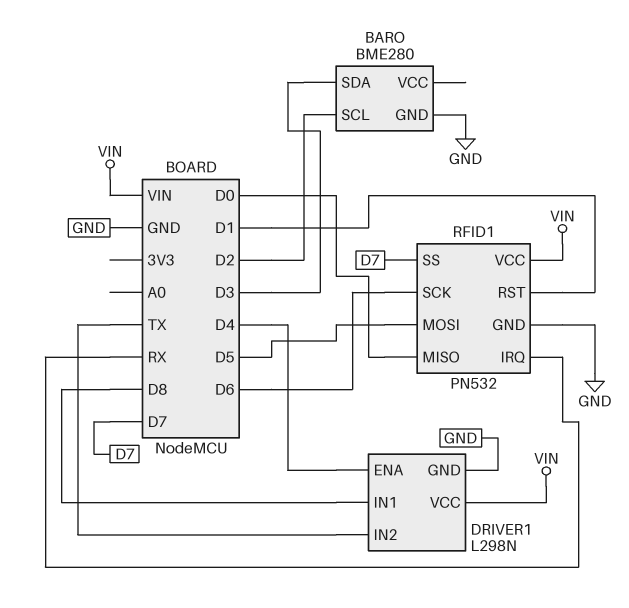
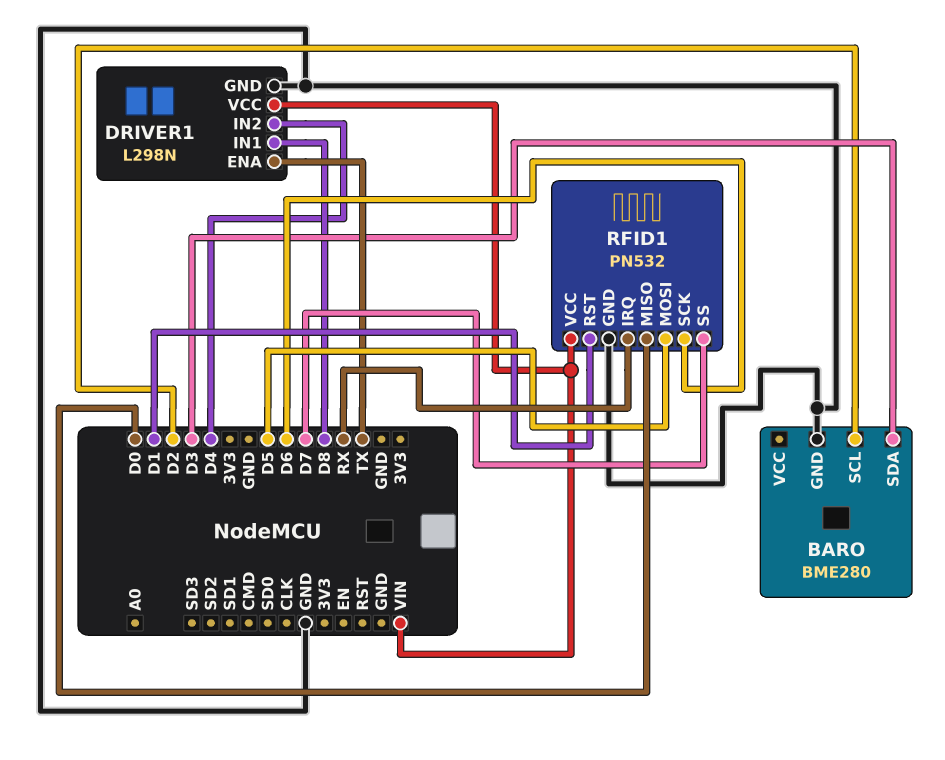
DRIVER1 pin ENA: D4 -> TX
DRIVER1 pin IN2: TX -> D4

